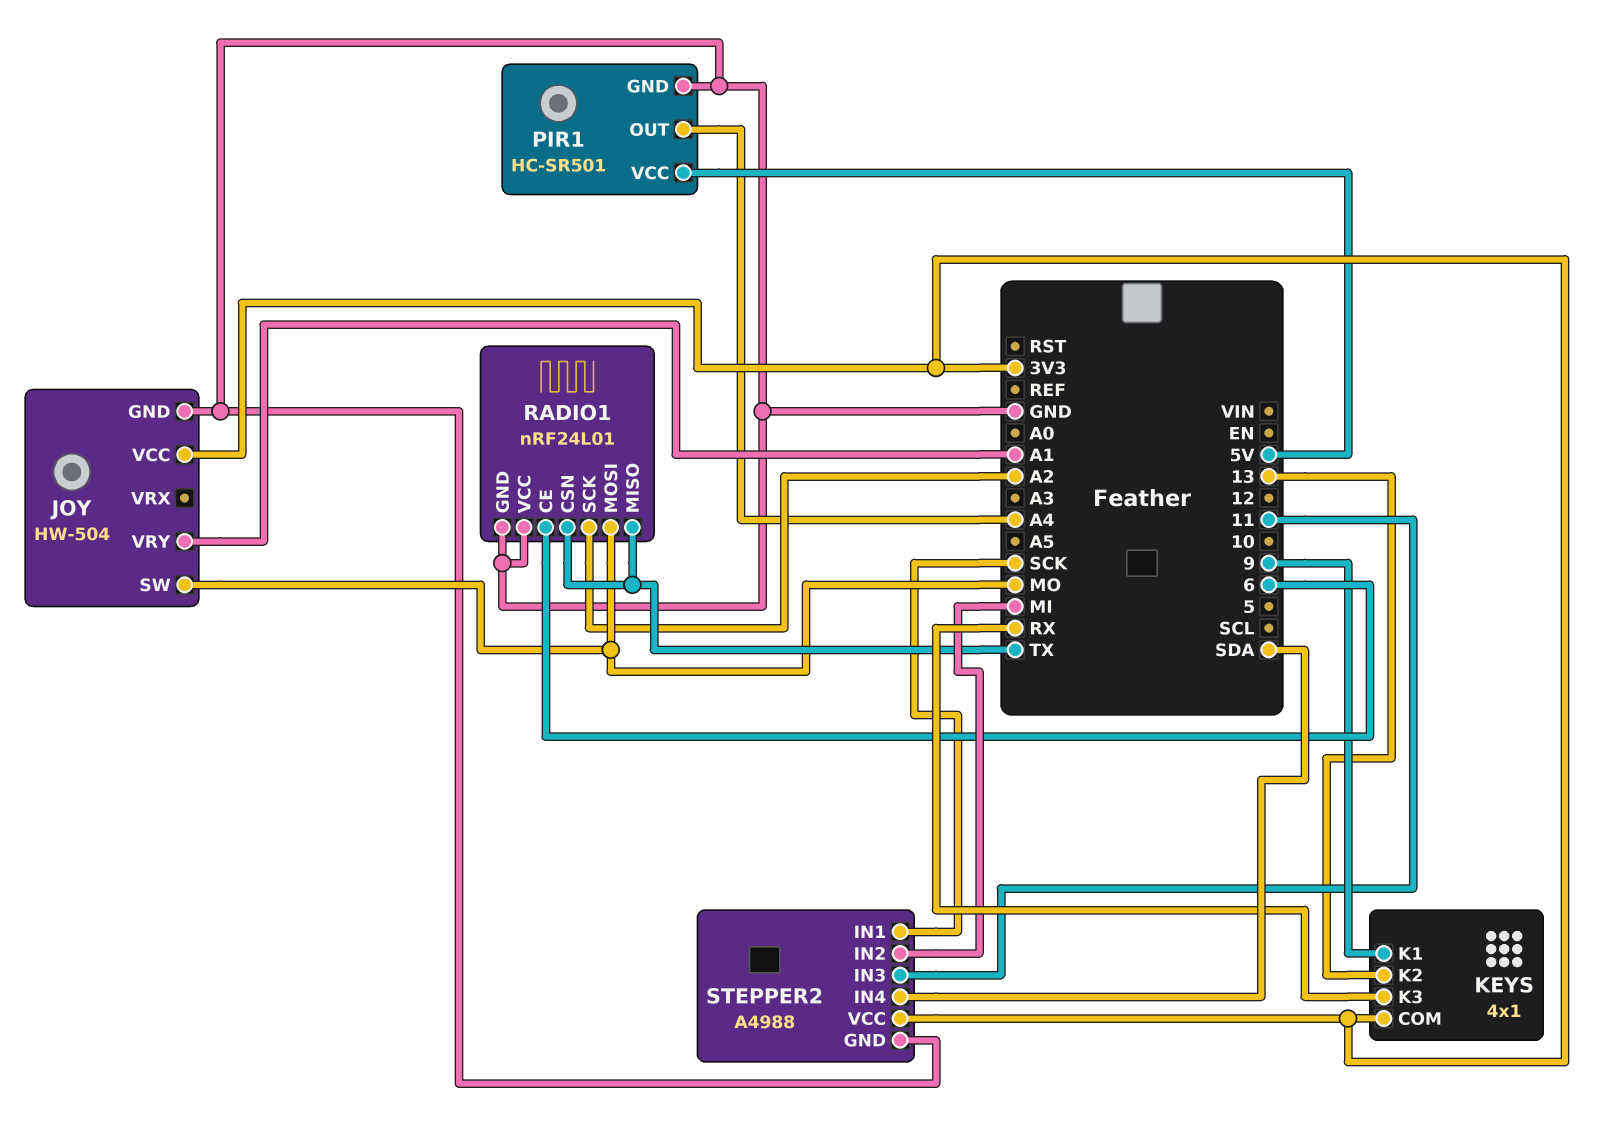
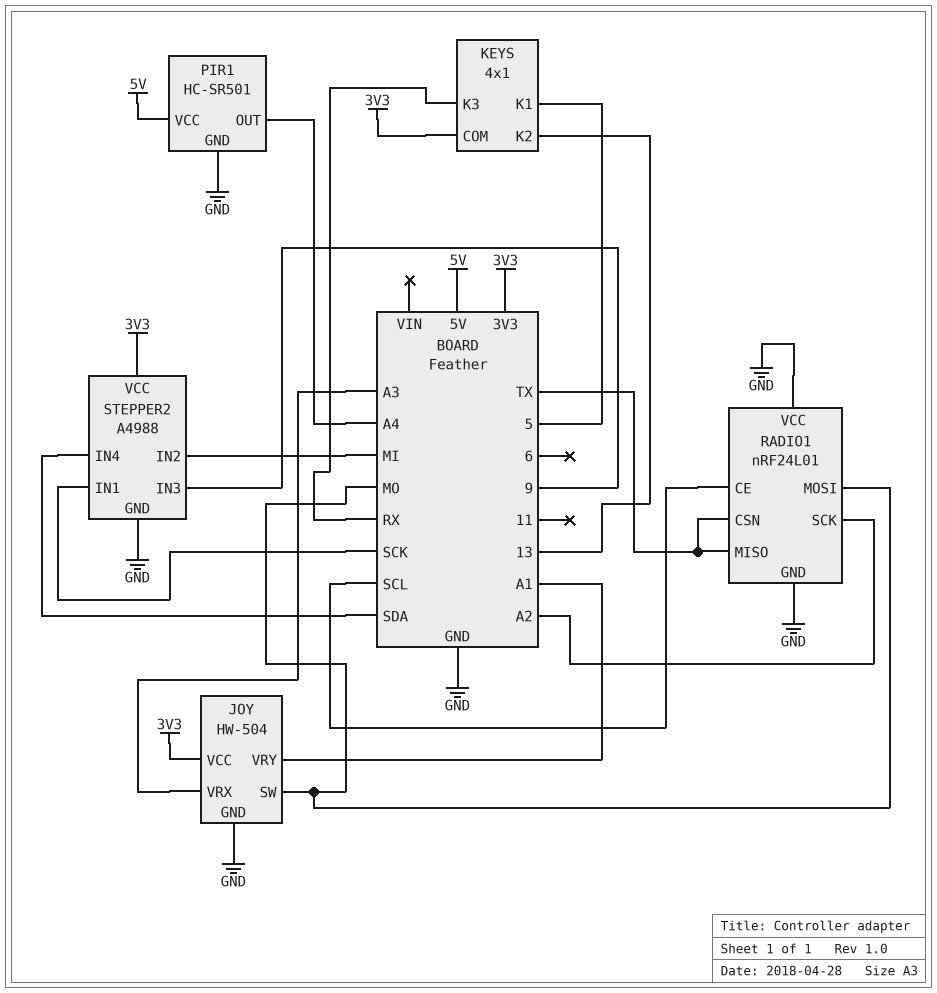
JOY pin VRX: none -> A3
KEYS pin K1: 9 -> 5
RADIO1 pin CE: 6 -> SCL
STEPPER2 pin IN3: 11 -> 9

